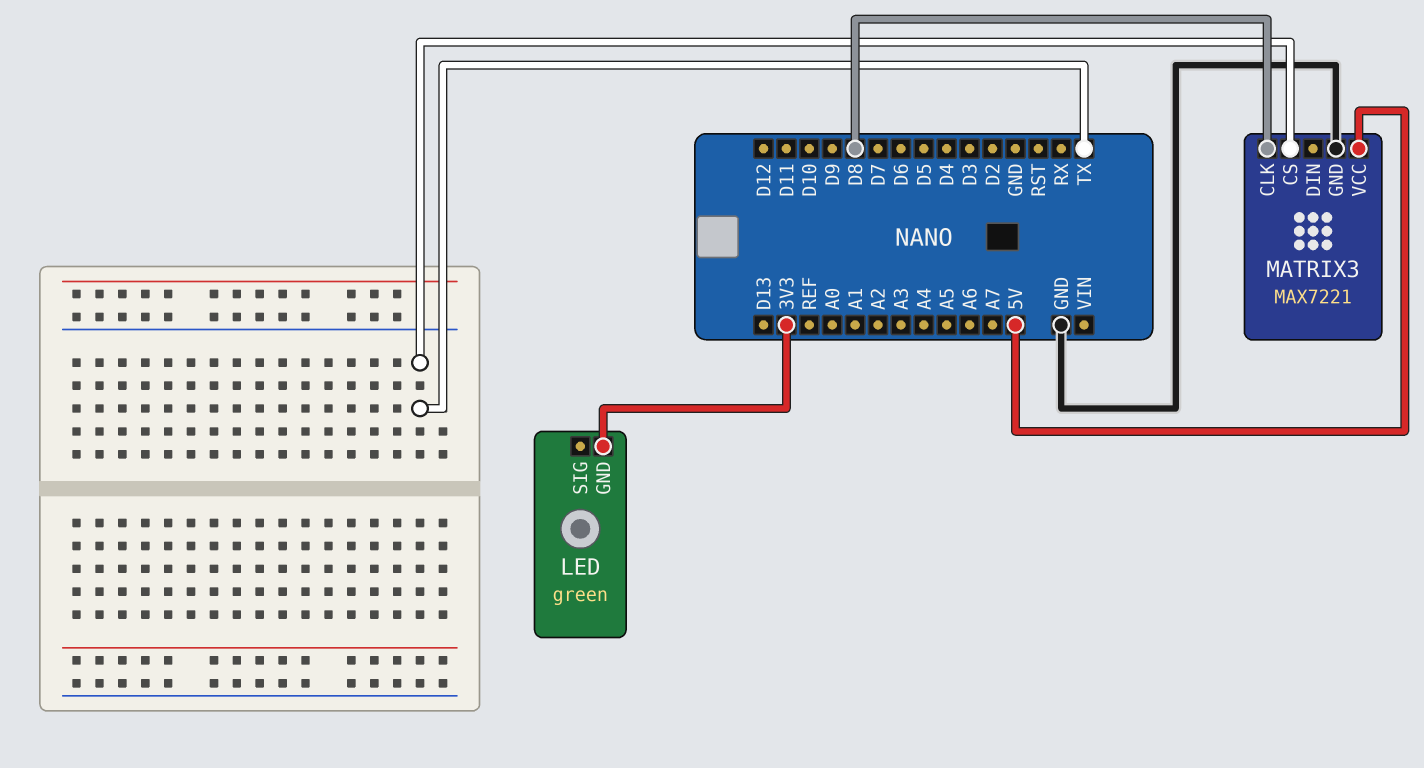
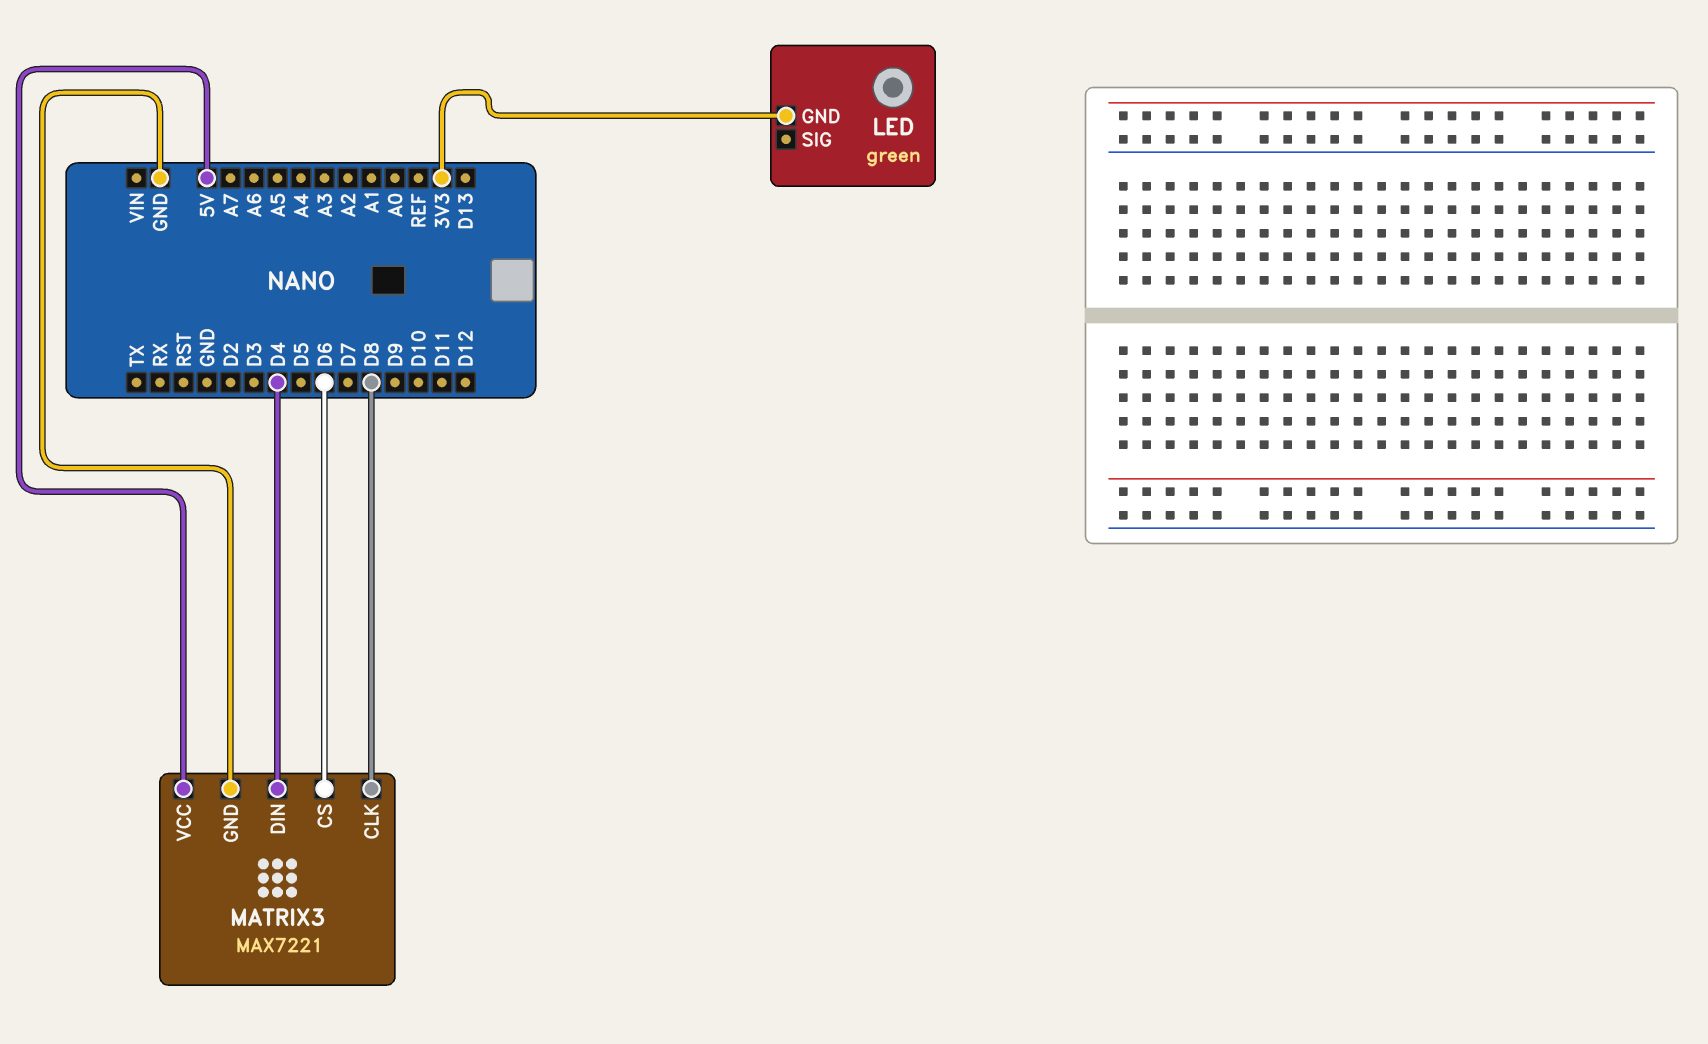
MATRIX3 pin CS: TX -> D6
MATRIX3 pin DIN: none -> D4

